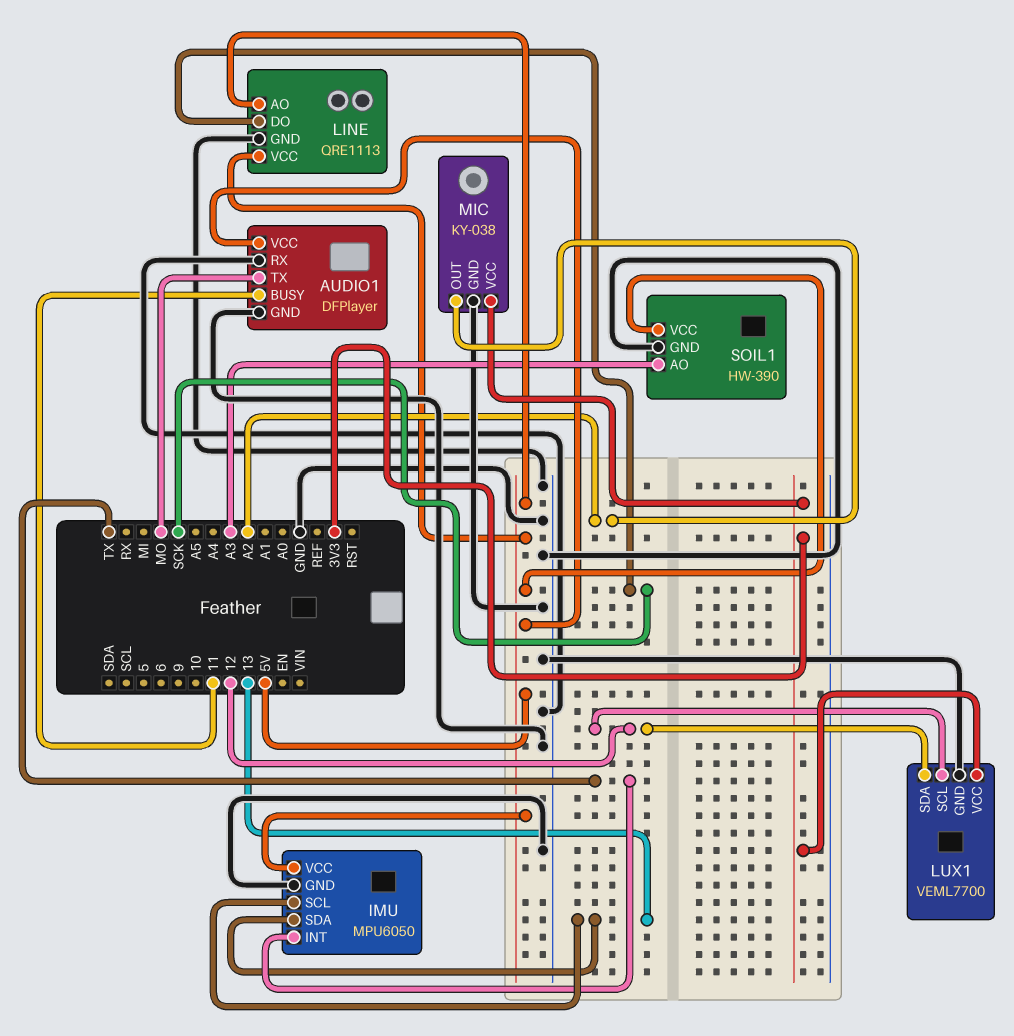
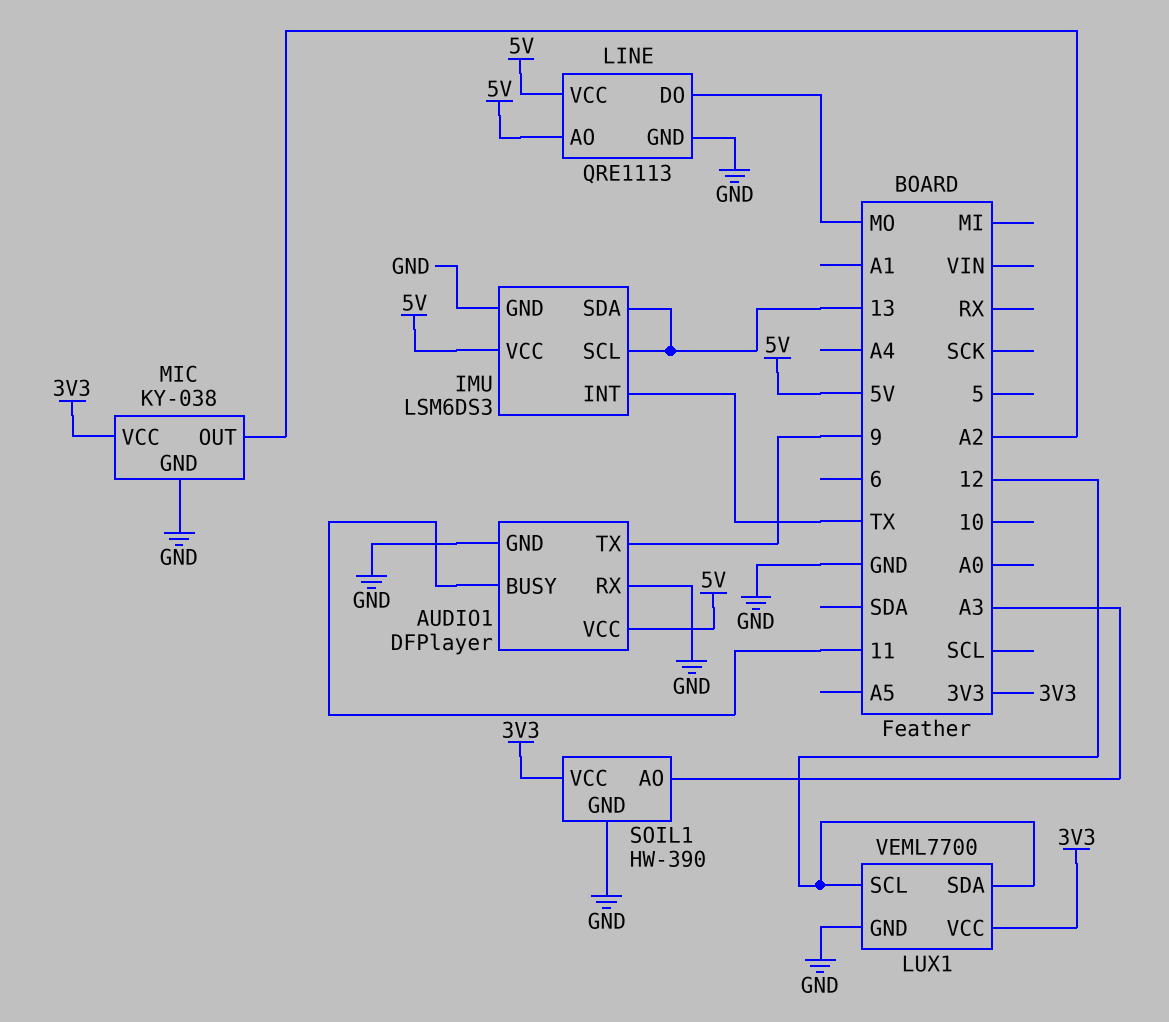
AUDIO1 pin TX: MO -> 9
IMU: MPU6050 -> LSM6DS3
LINE pin DO: SCK -> MO
SOIL1 pin VCC: 5V -> 3V3

